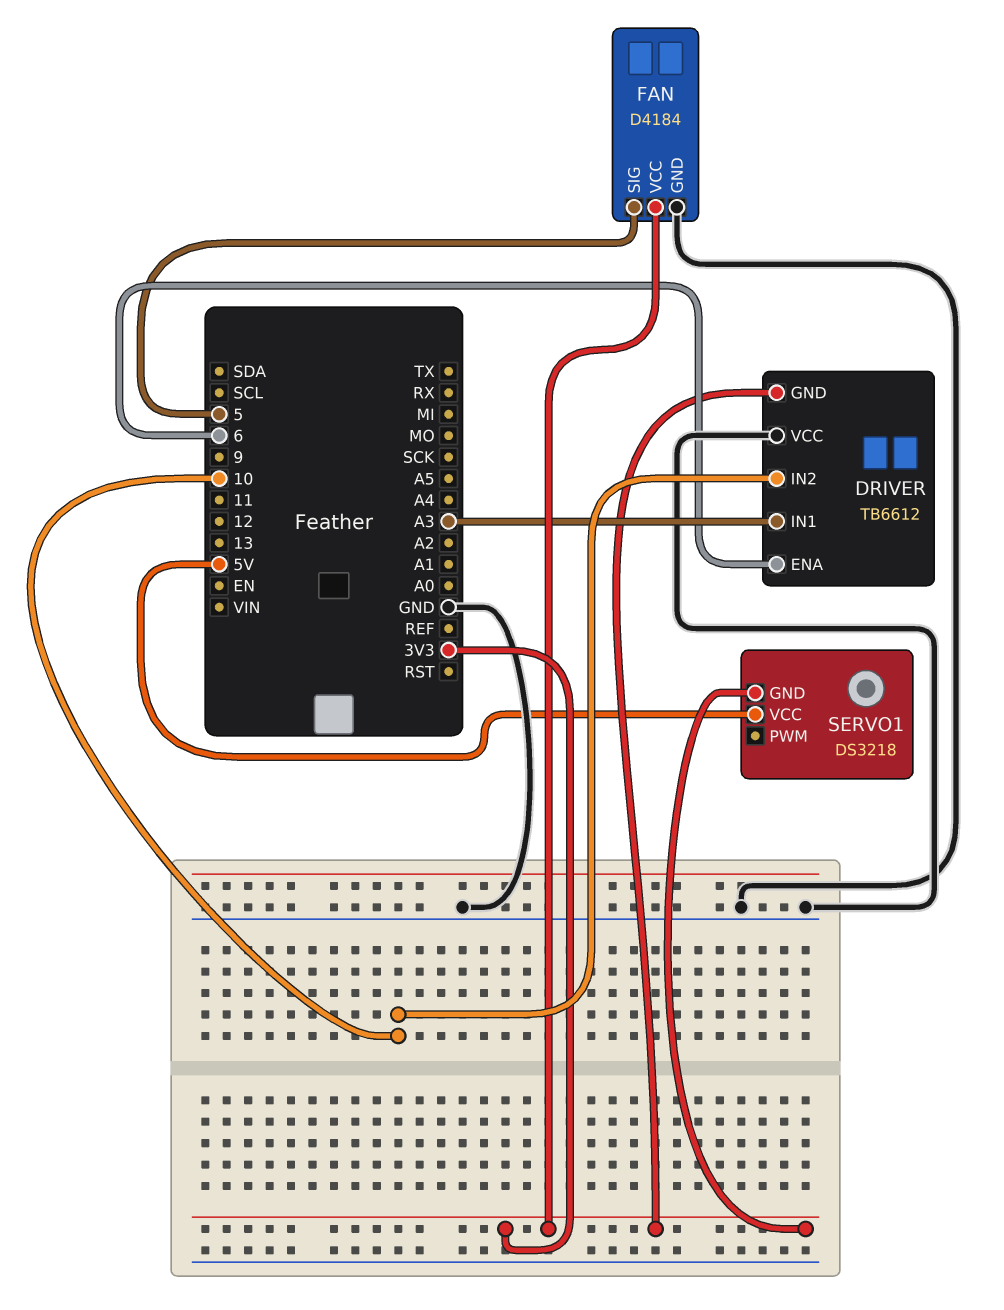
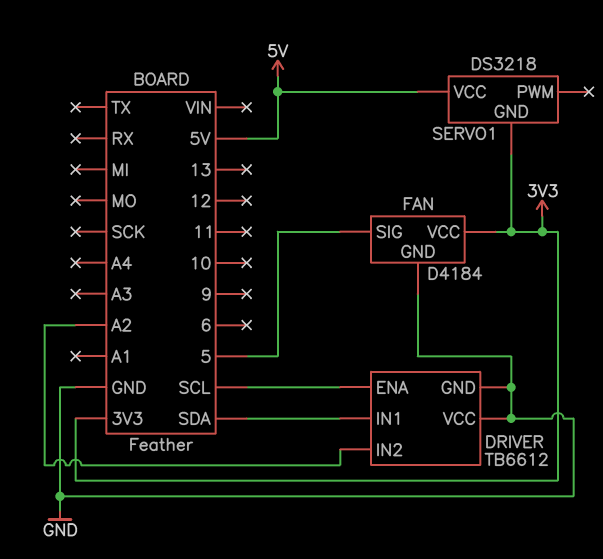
DRIVER pin ENA: 6 -> SCL
DRIVER pin GND: 3V3 -> GND
DRIVER pin IN1: A3 -> SDA
DRIVER pin IN2: 10 -> A2

